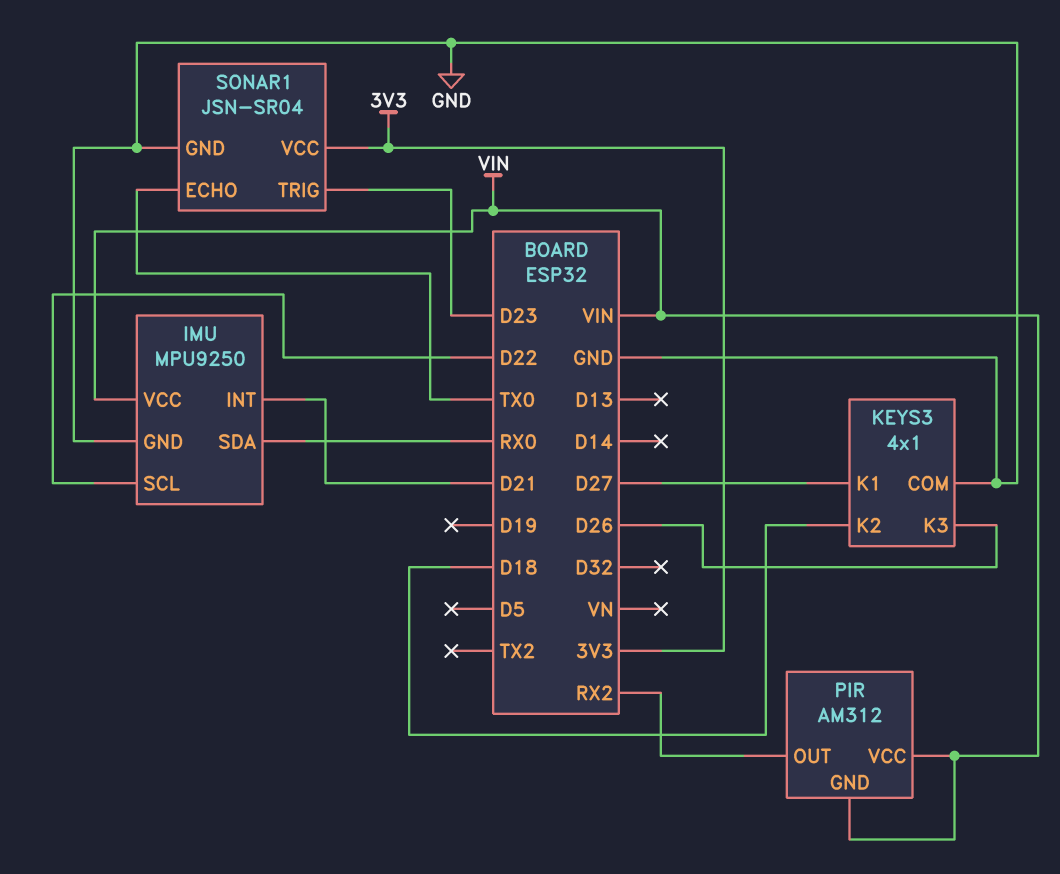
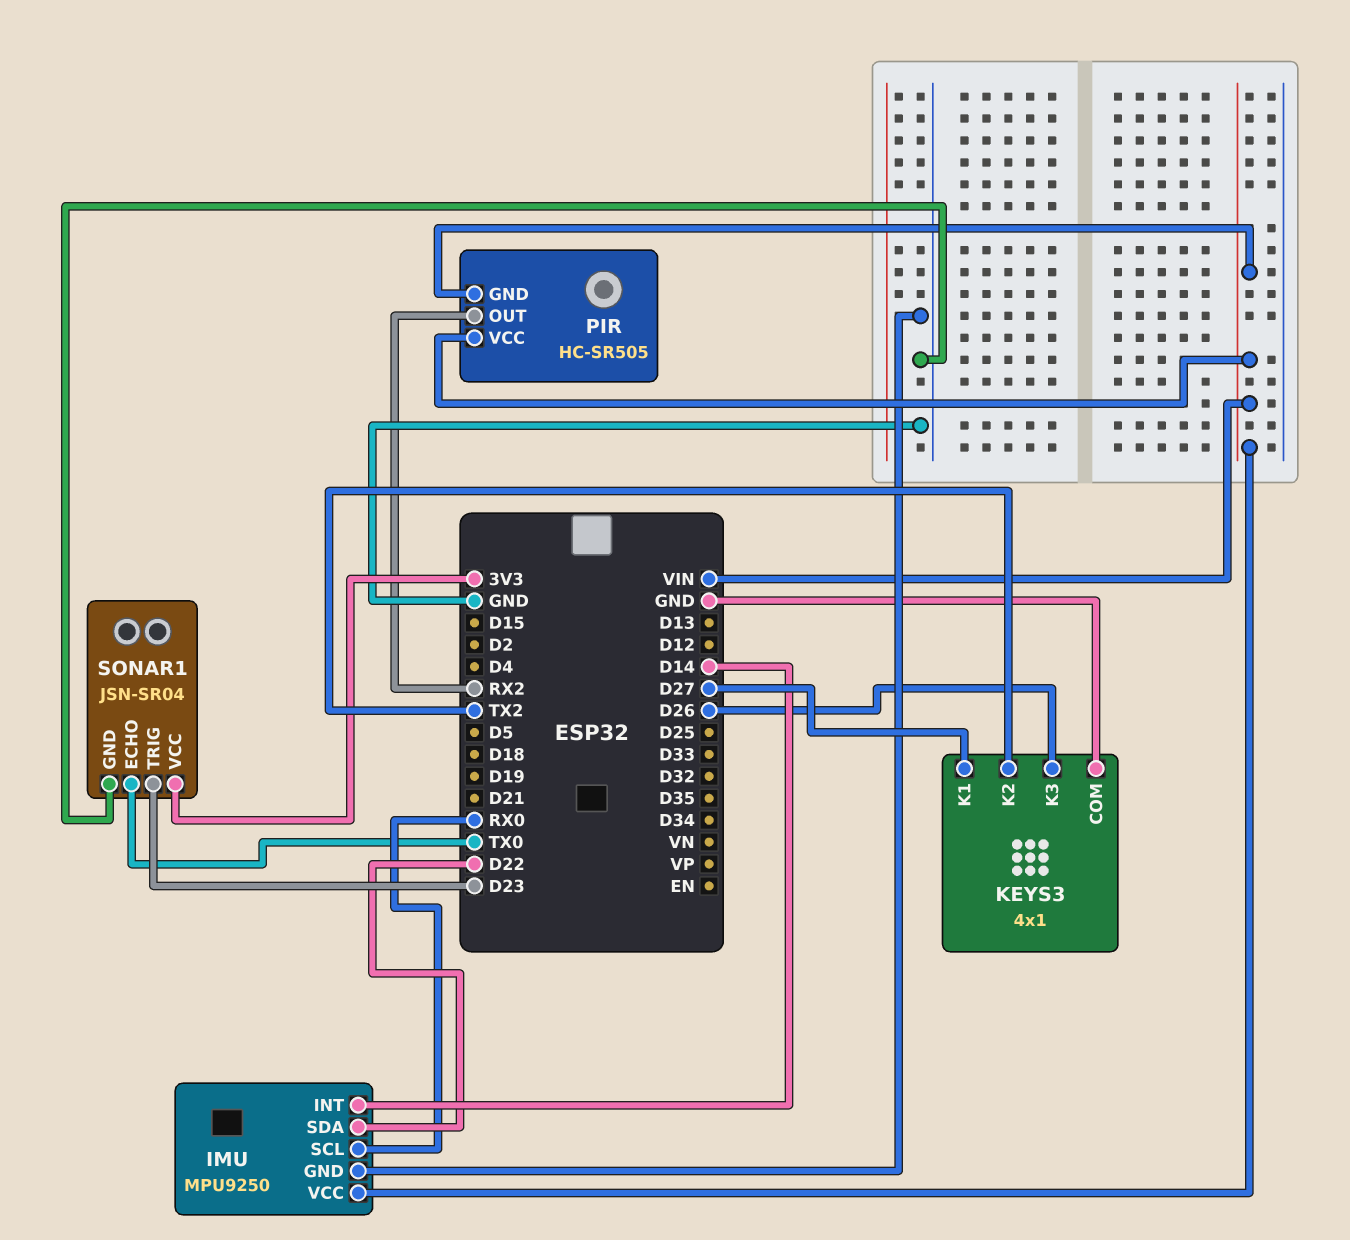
IMU pin INT: D21 -> D14
IMU pin SCL: D22 -> RX0
IMU pin SDA: RX0 -> D22
KEYS3 pin K2: D18 -> TX2
PIR: AM312 -> HC-SR505

